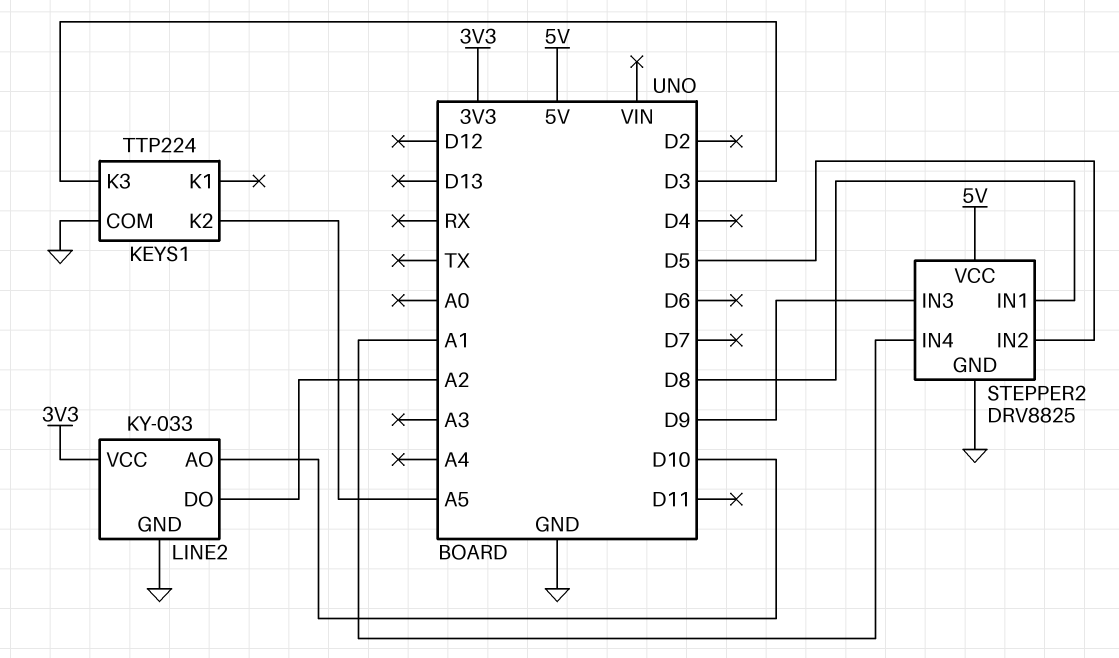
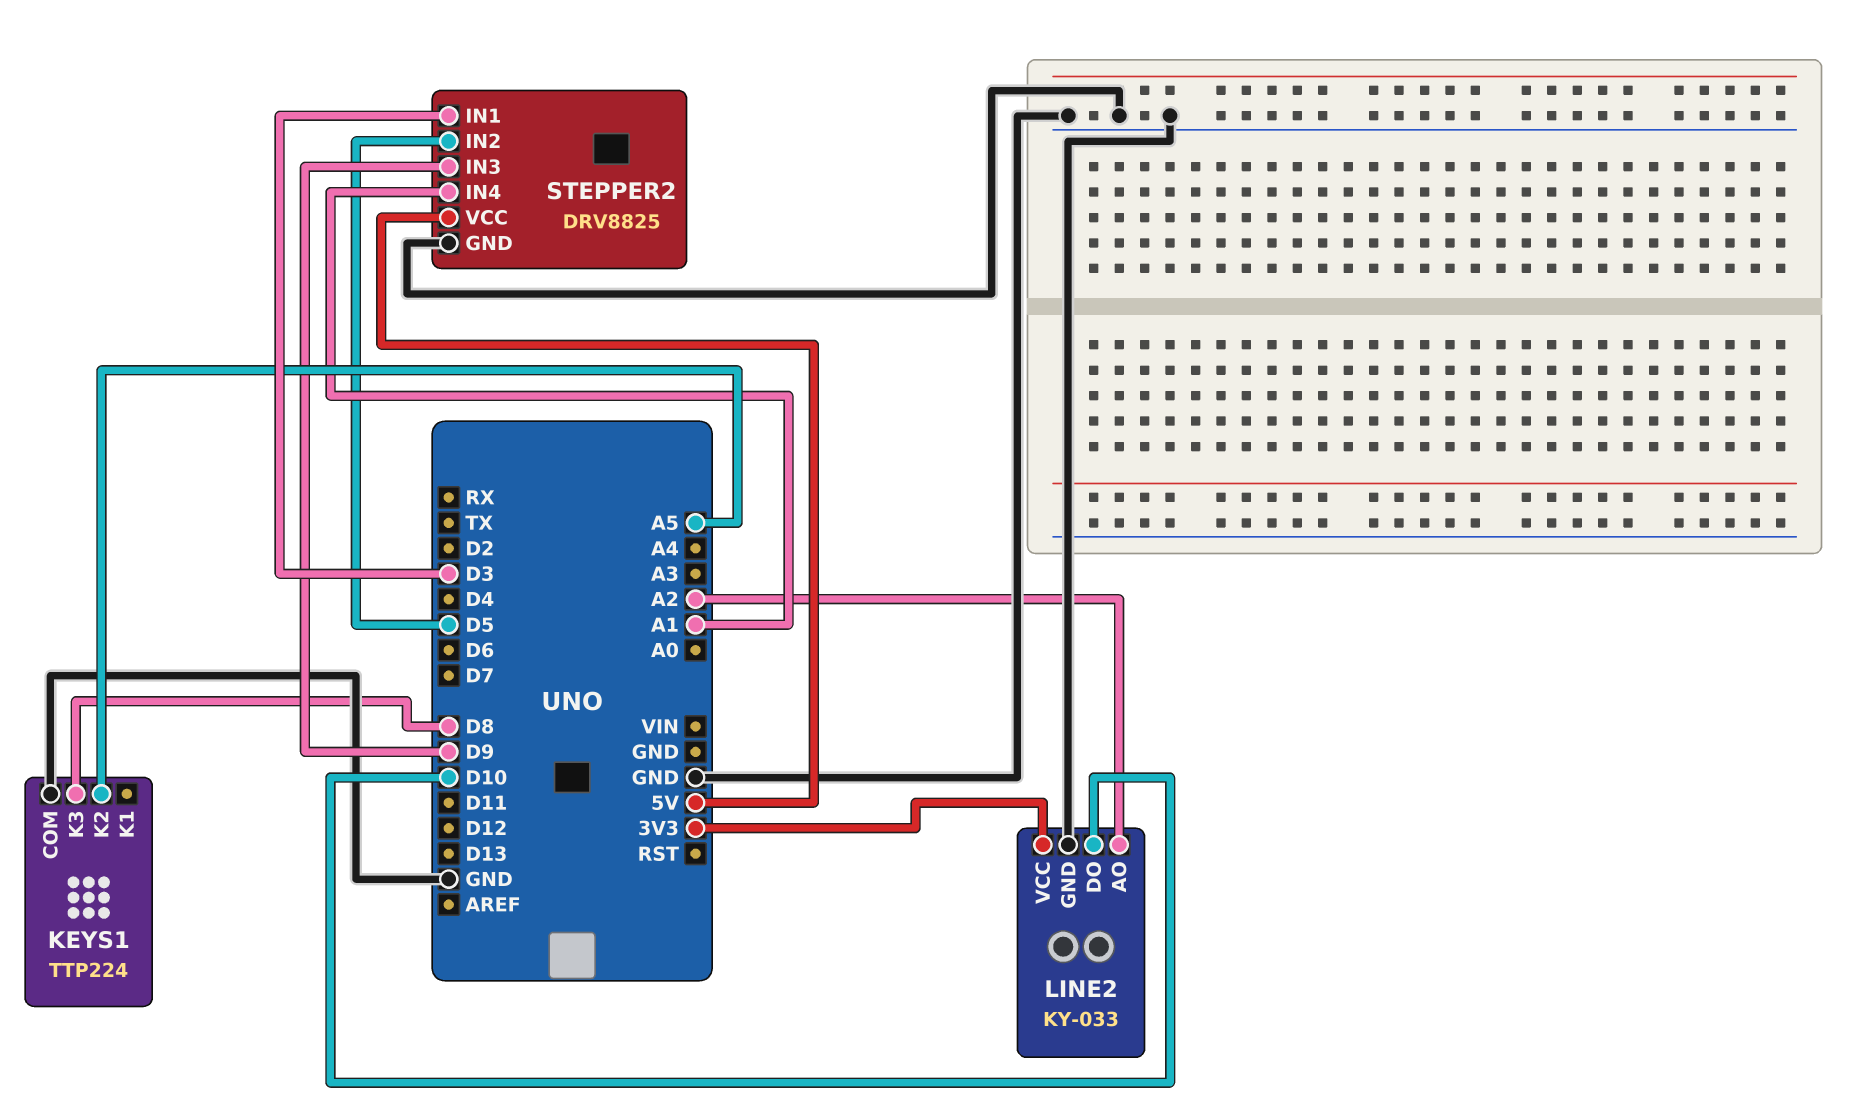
KEYS1 pin K3: D3 -> D8
LINE2 pin AO: D10 -> A2
LINE2 pin DO: A2 -> D10
STEPPER2 pin IN1: D8 -> D3

